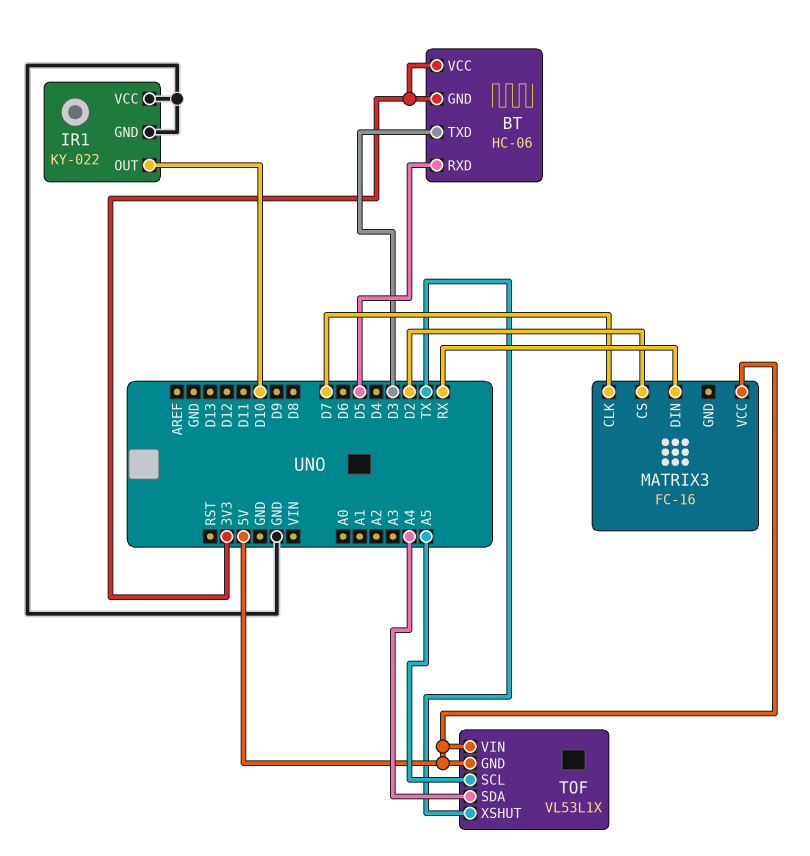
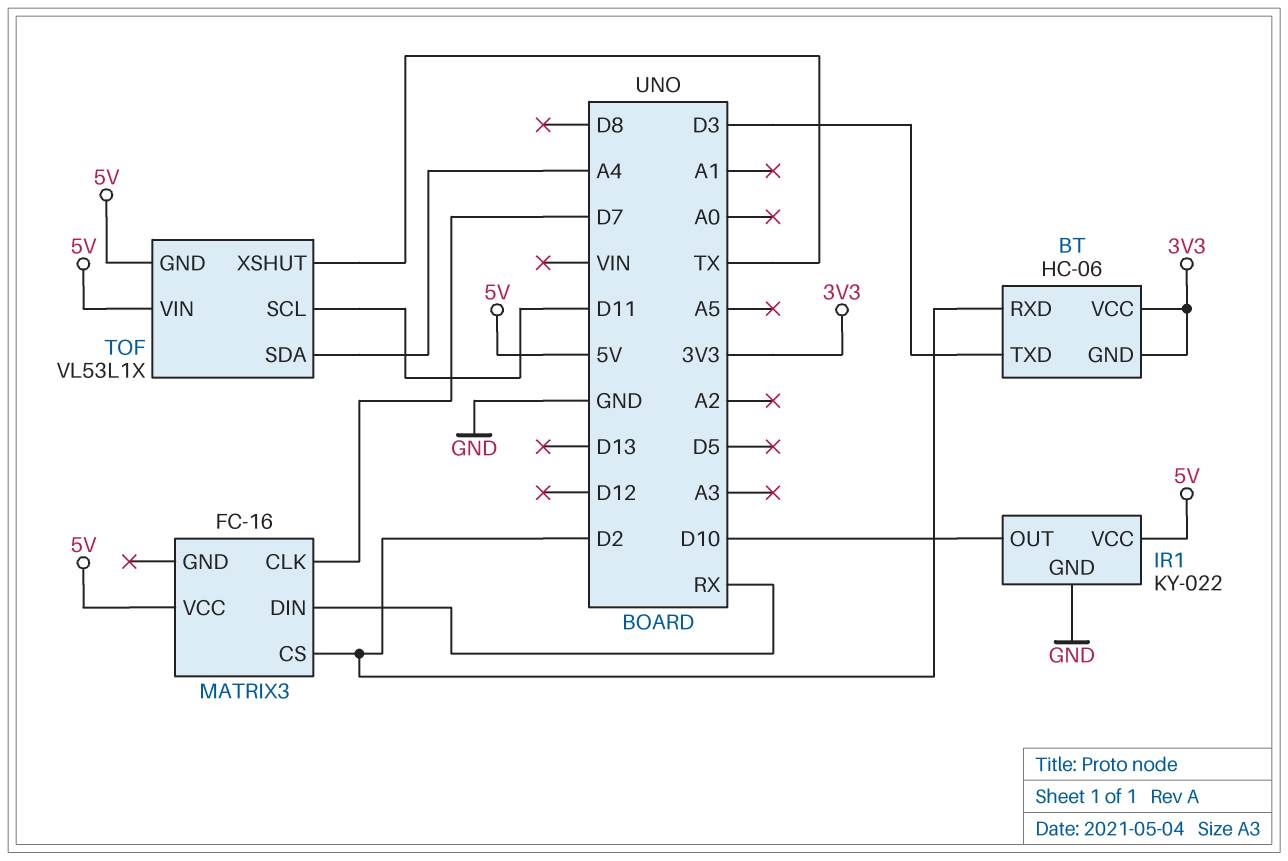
BT pin RXD: D5 -> D2
IR1 pin VCC: GND -> 5V
TOF pin SCL: A5 -> D11

